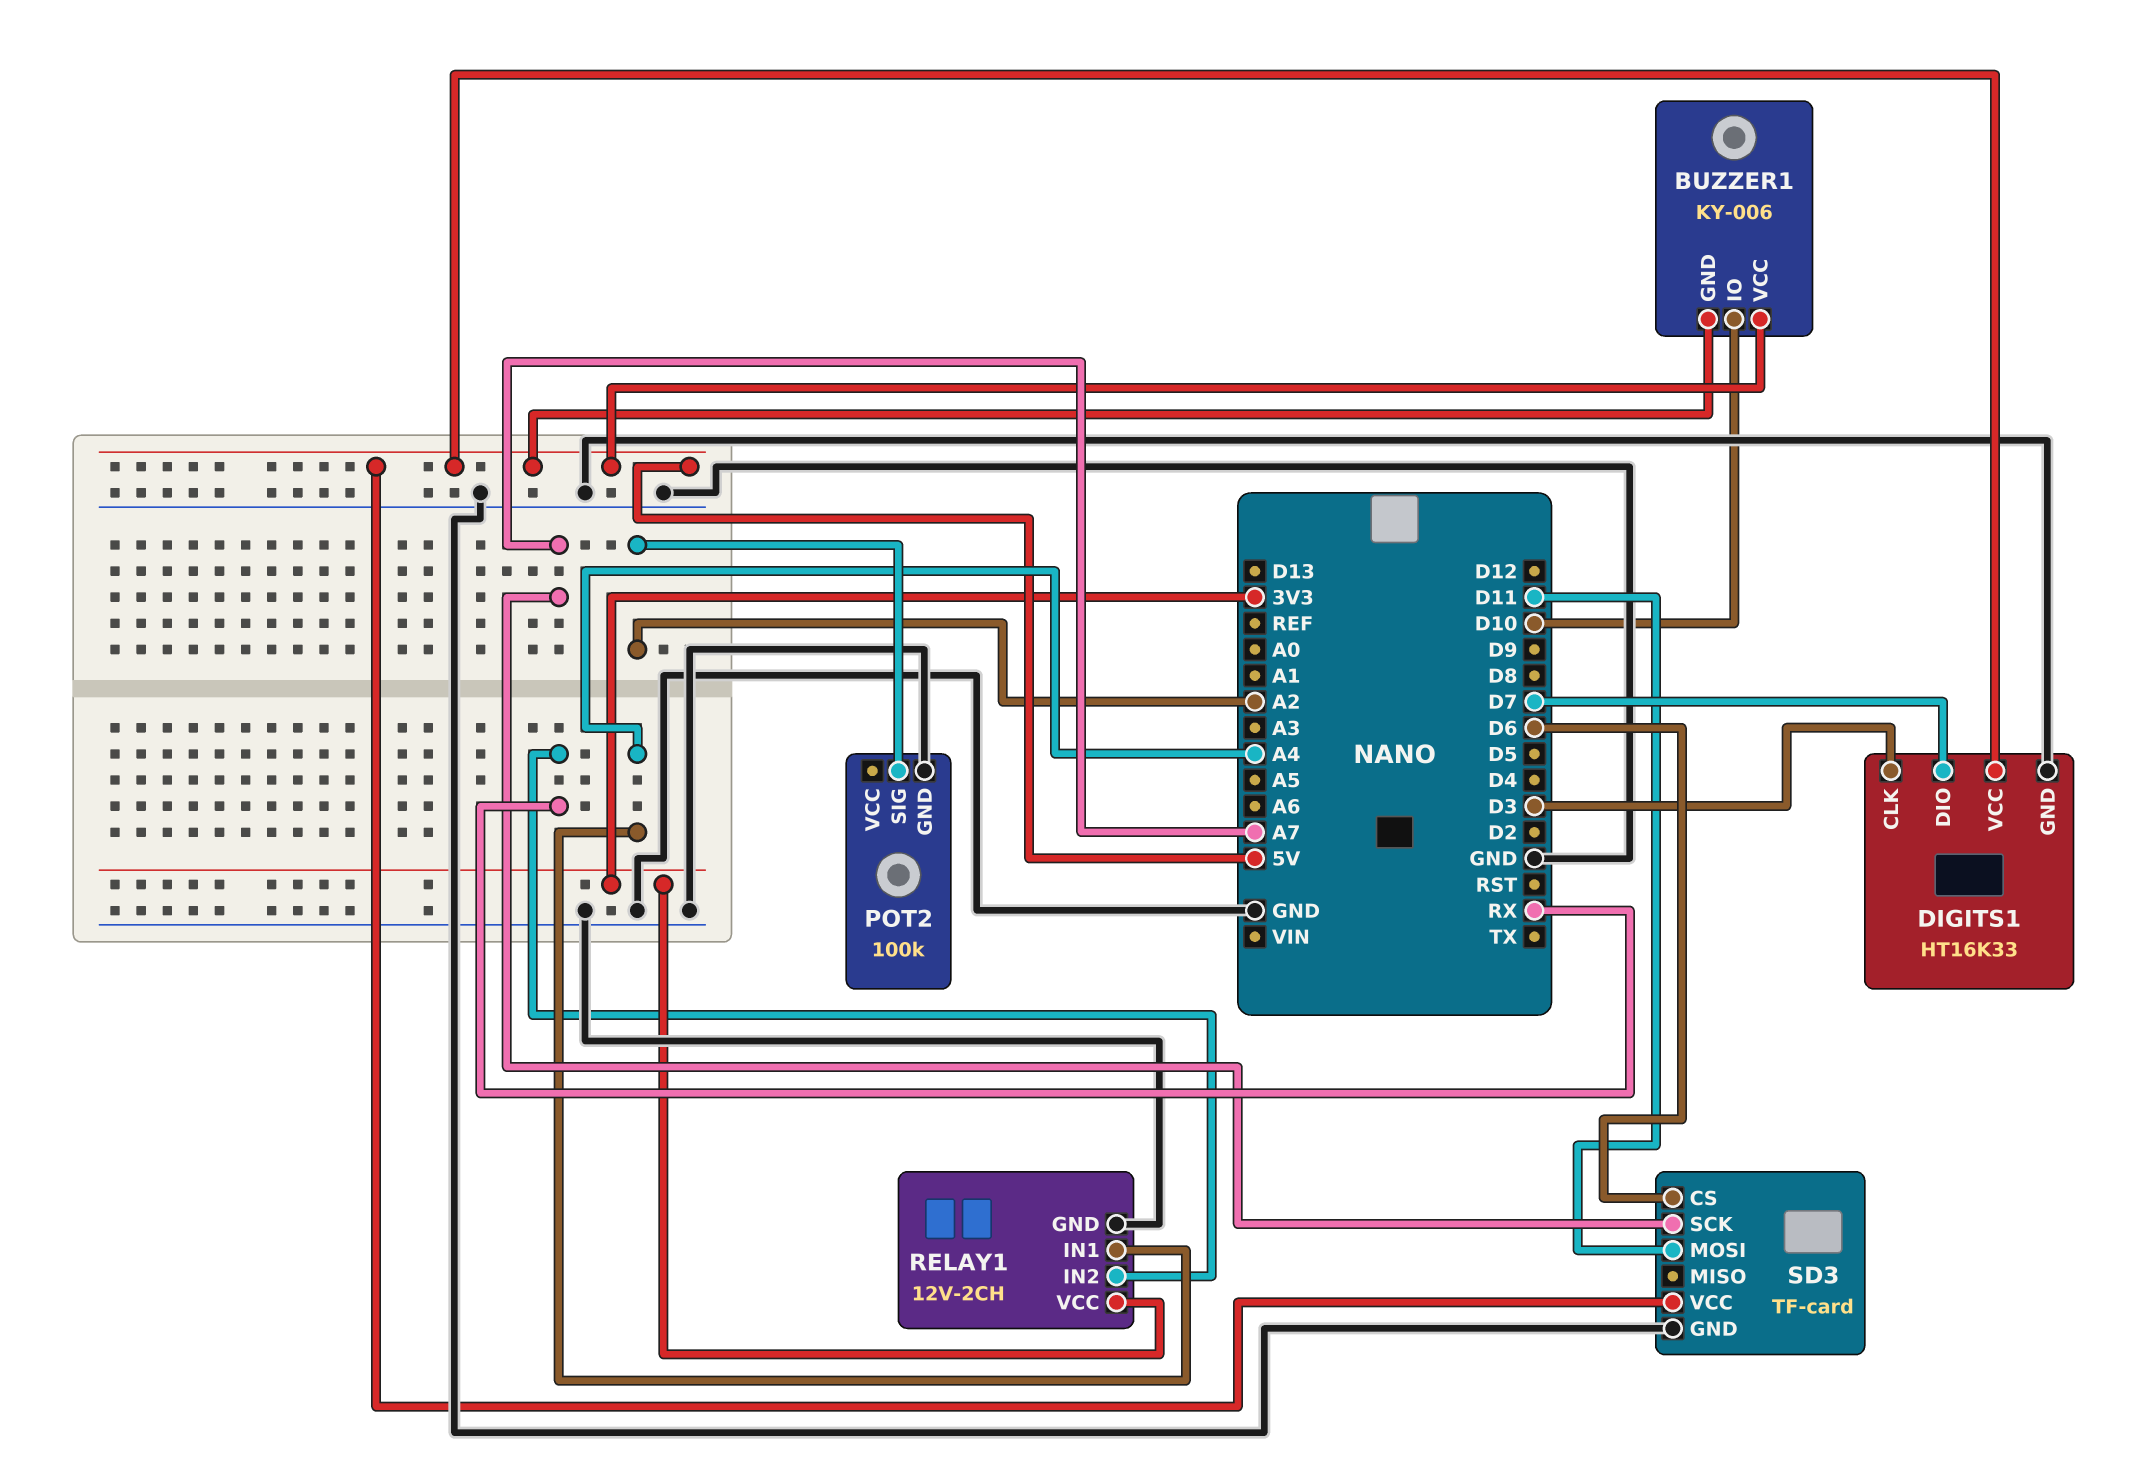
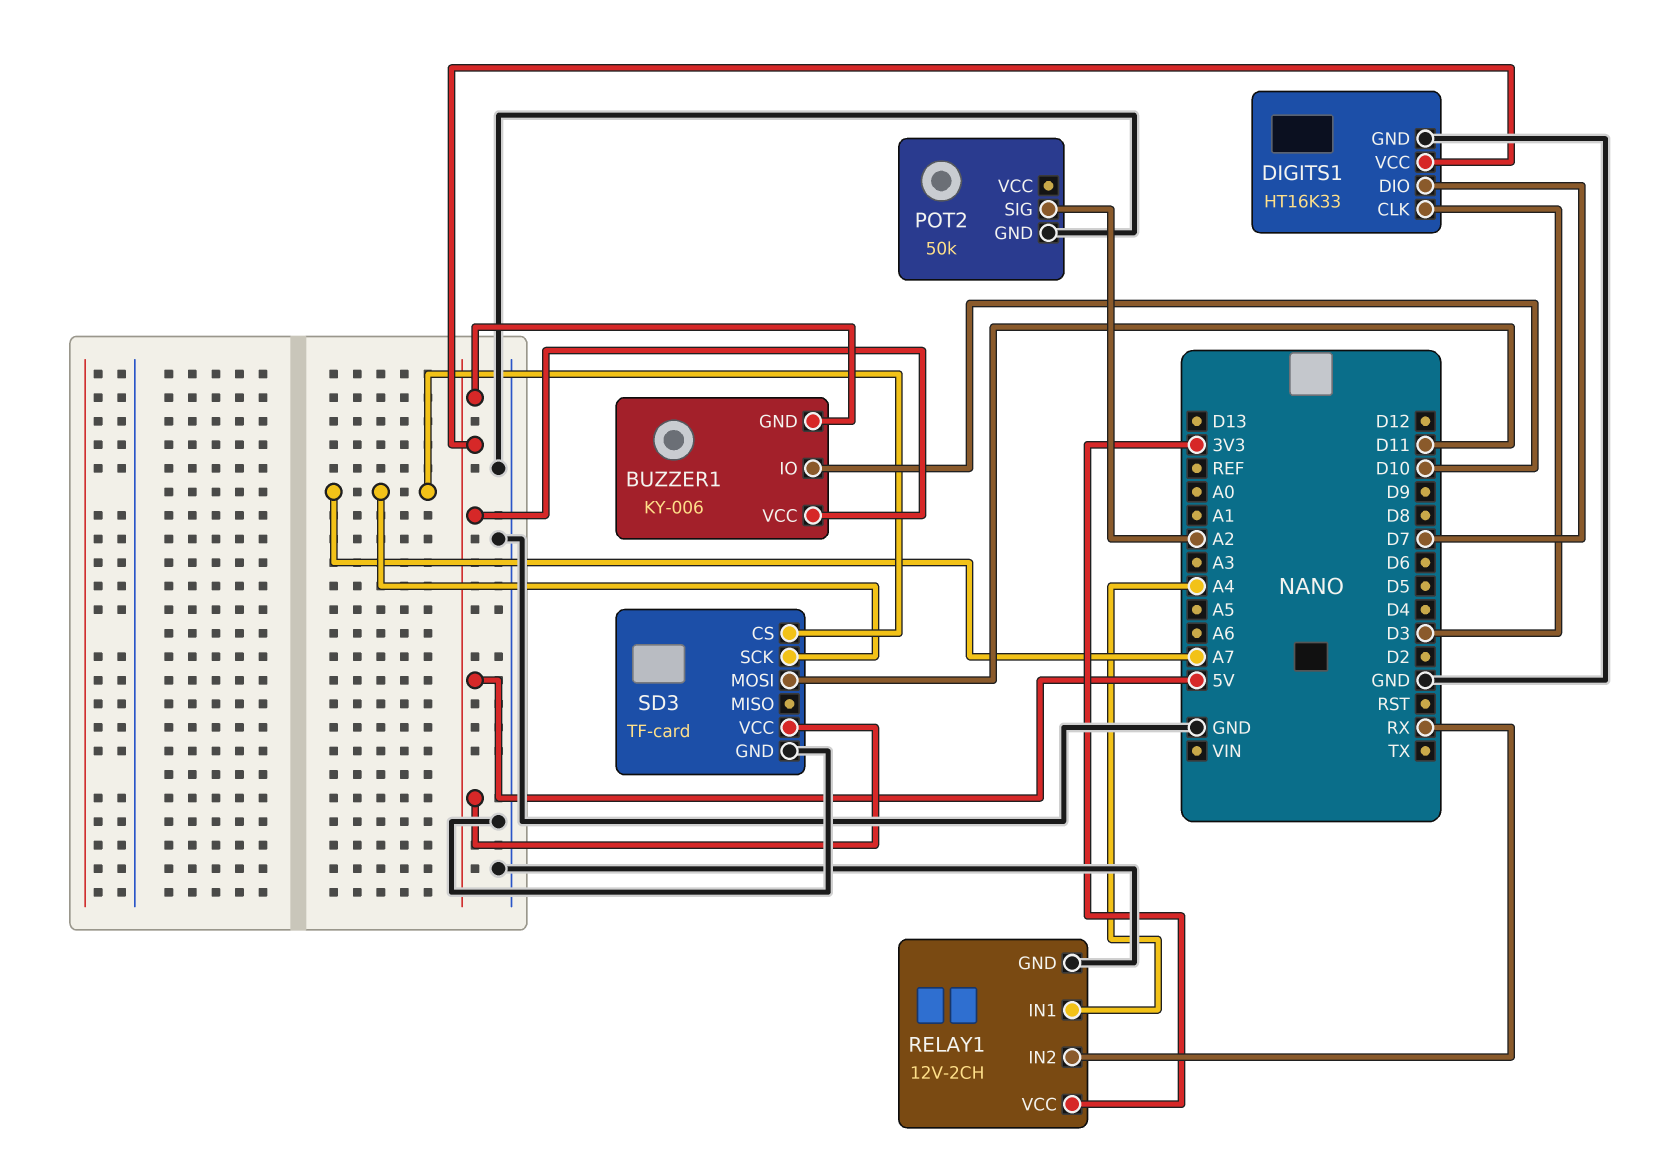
POT2: 100k -> 50k
SD3 pin CS: D6 -> A7

